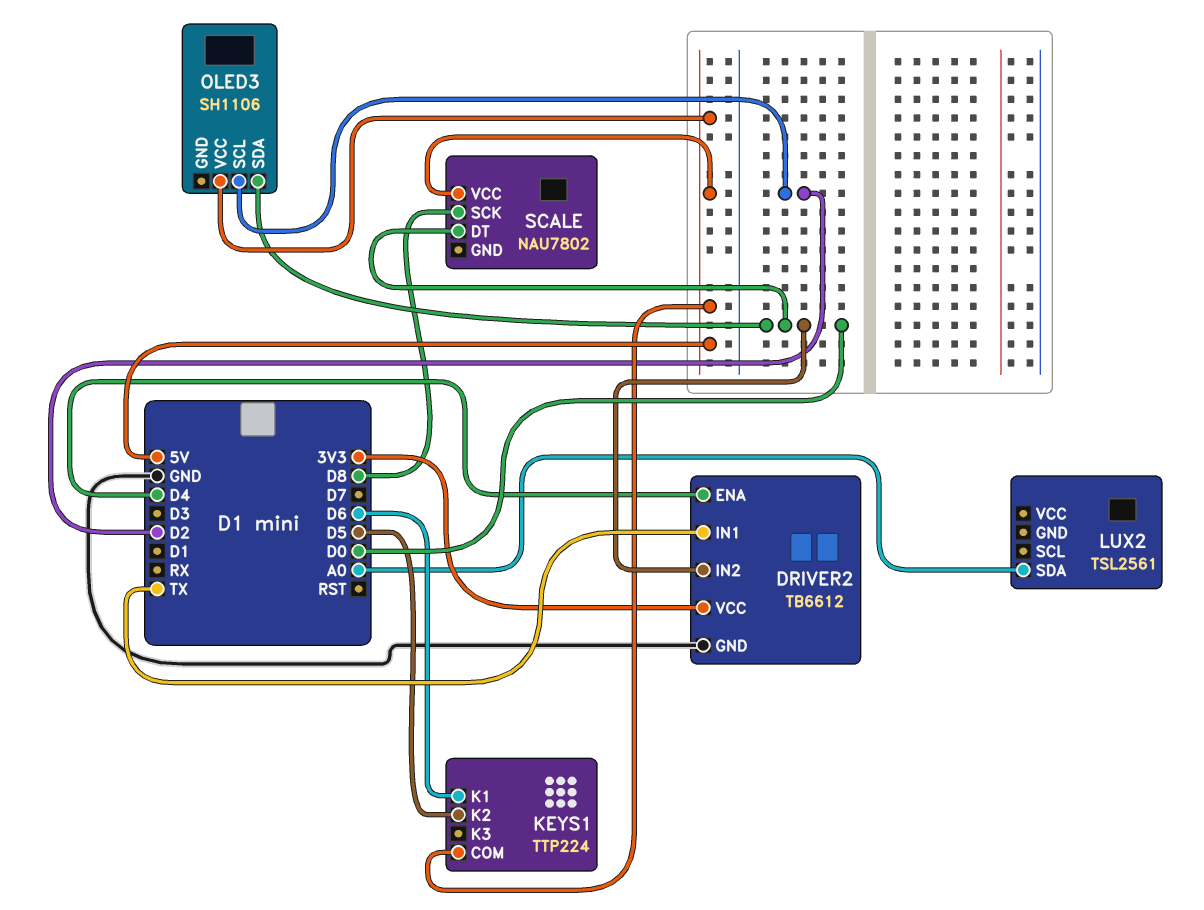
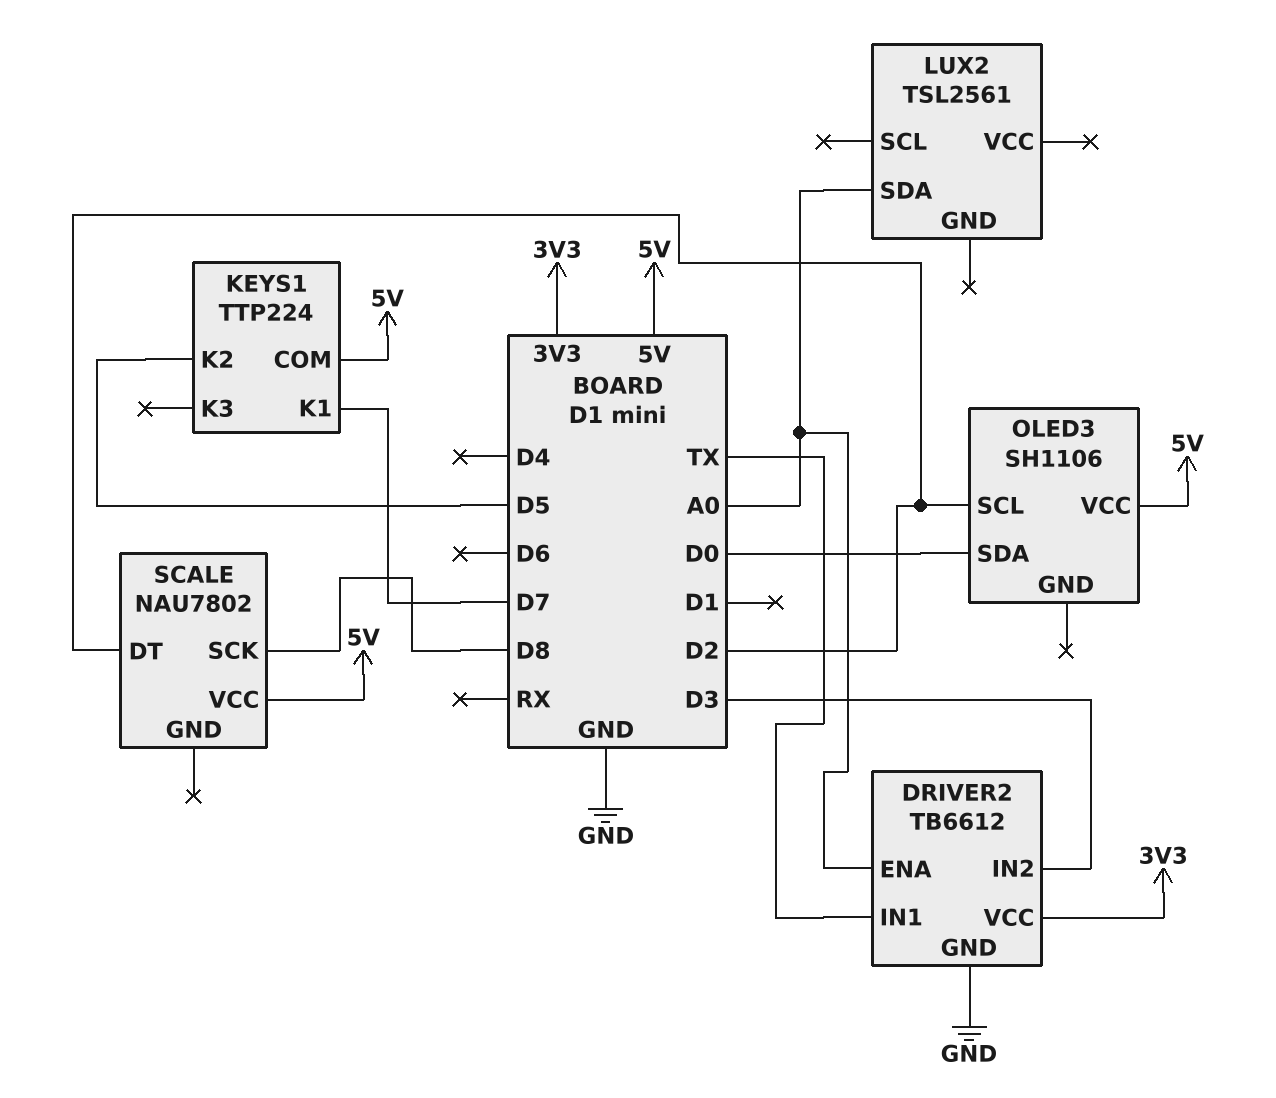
DRIVER2 pin ENA: D4 -> A0
DRIVER2 pin IN2: D0 -> D3
KEYS1 pin K1: D6 -> D7
SCALE pin DT: D0 -> D2

